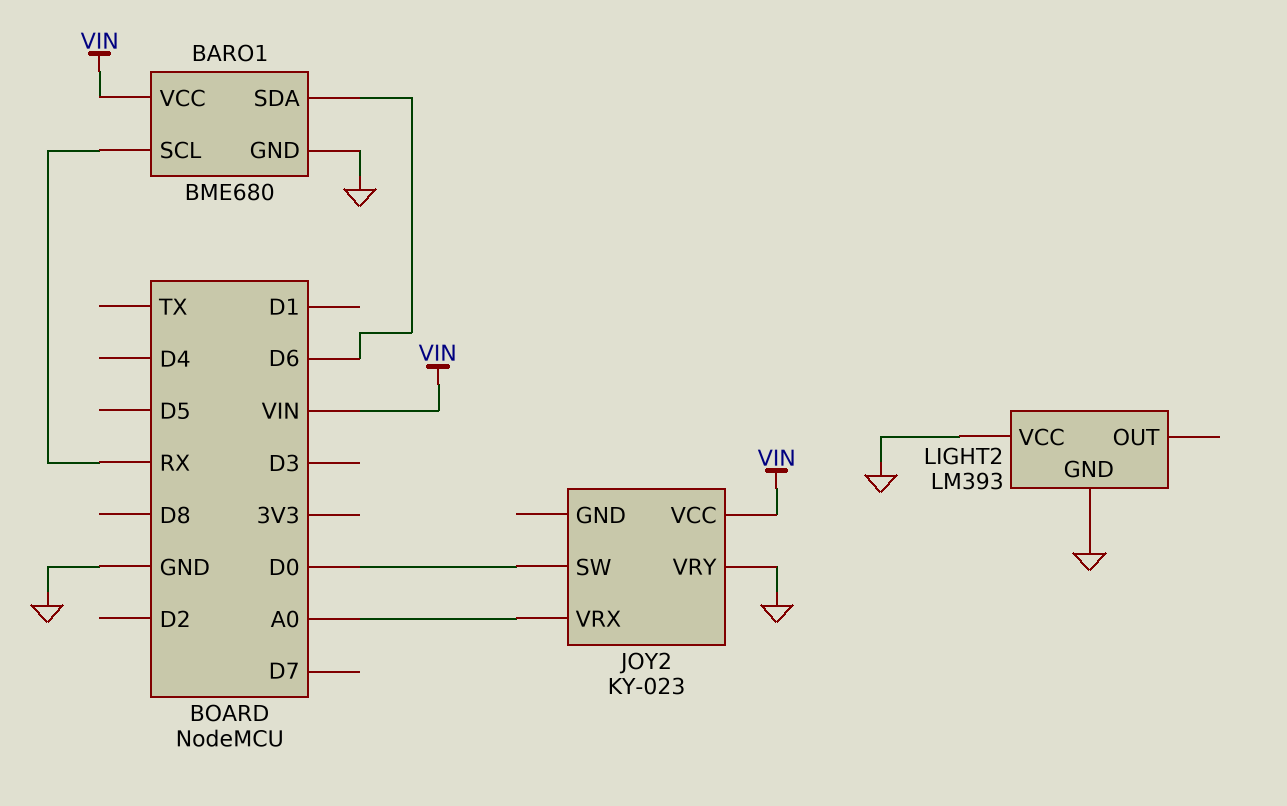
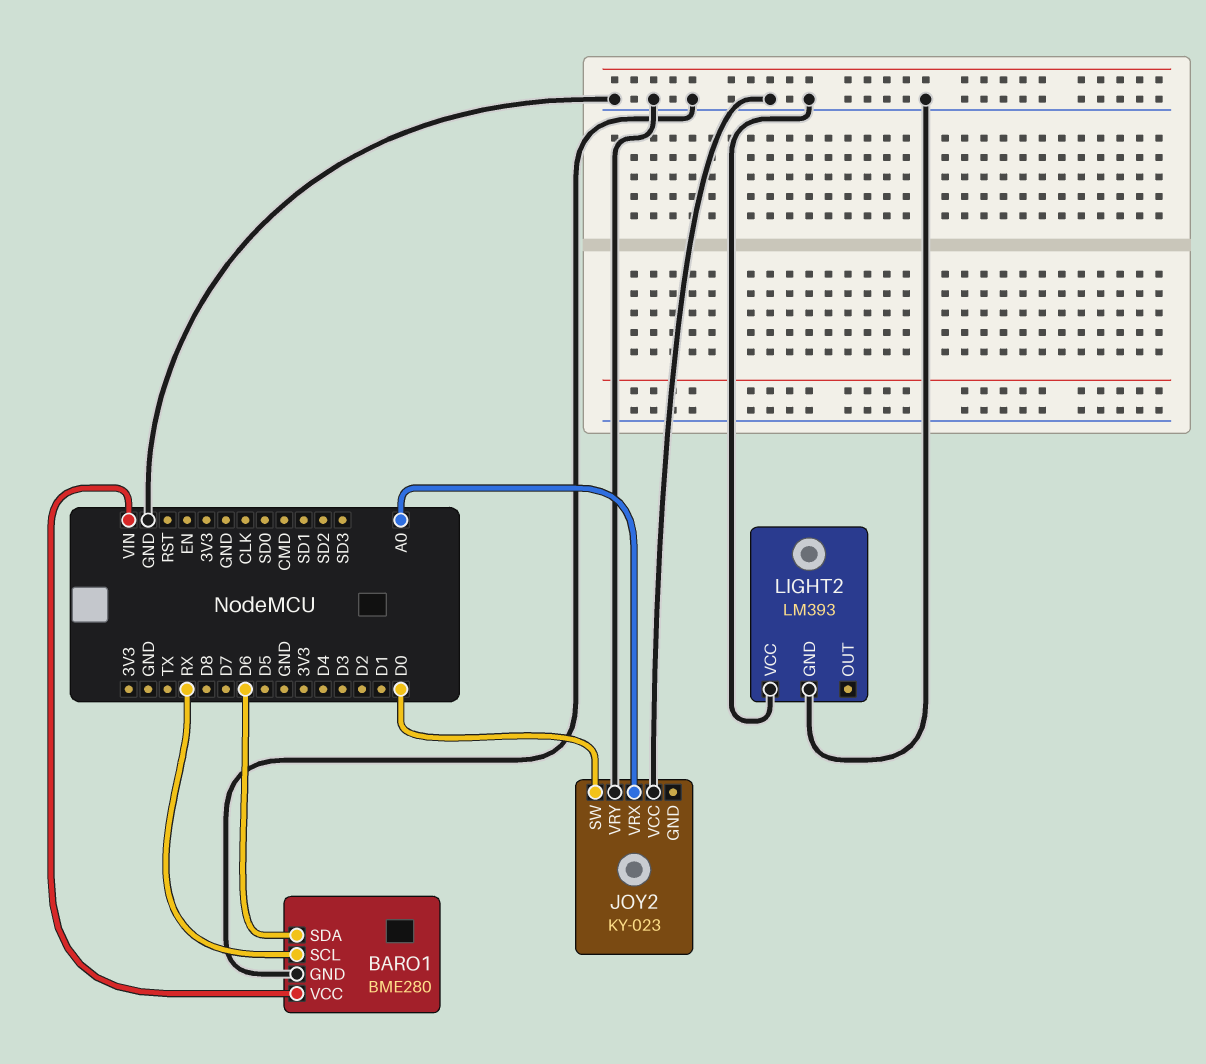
BARO1: BME680 -> BME280
JOY2 pin VCC: VIN -> GND

